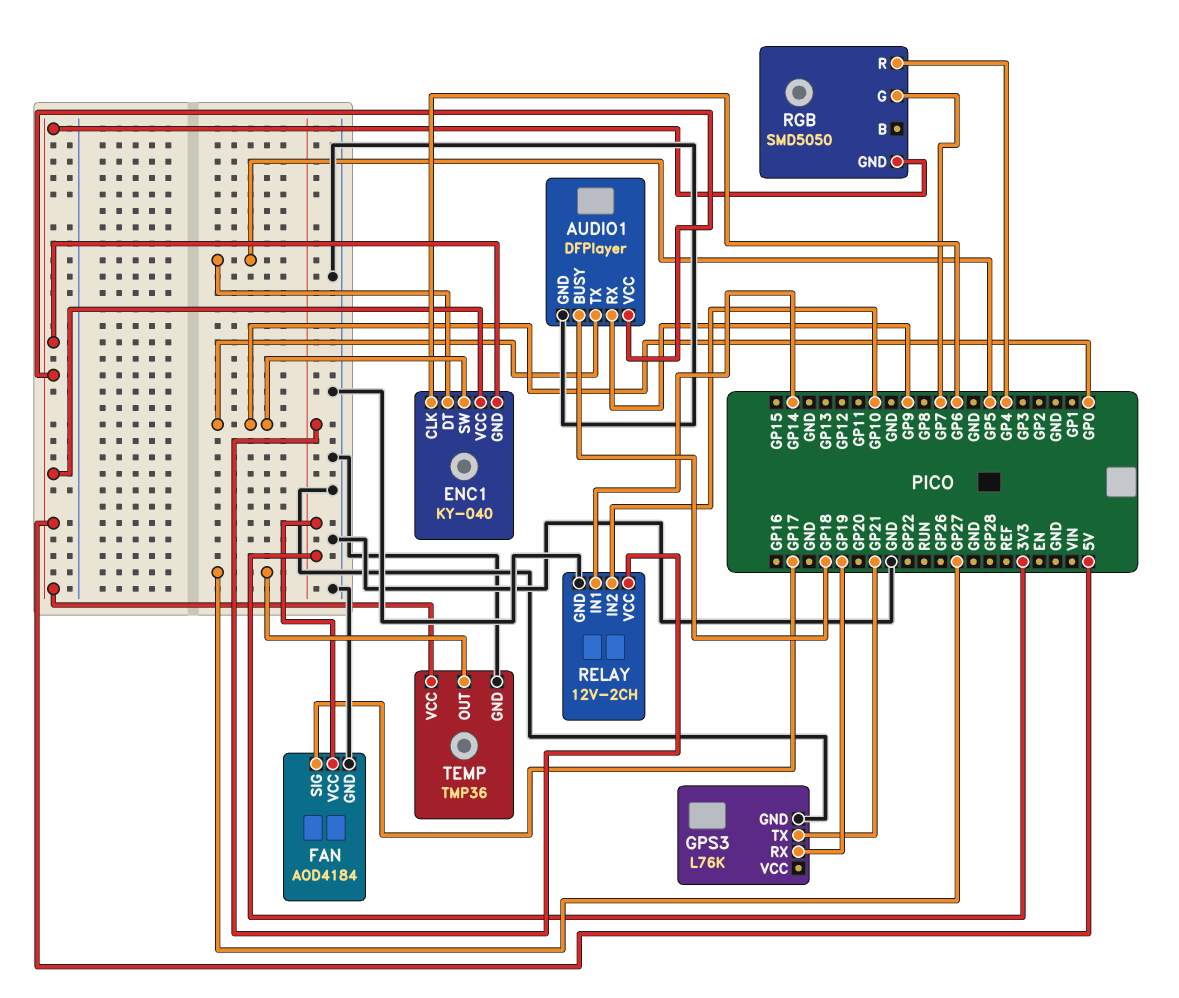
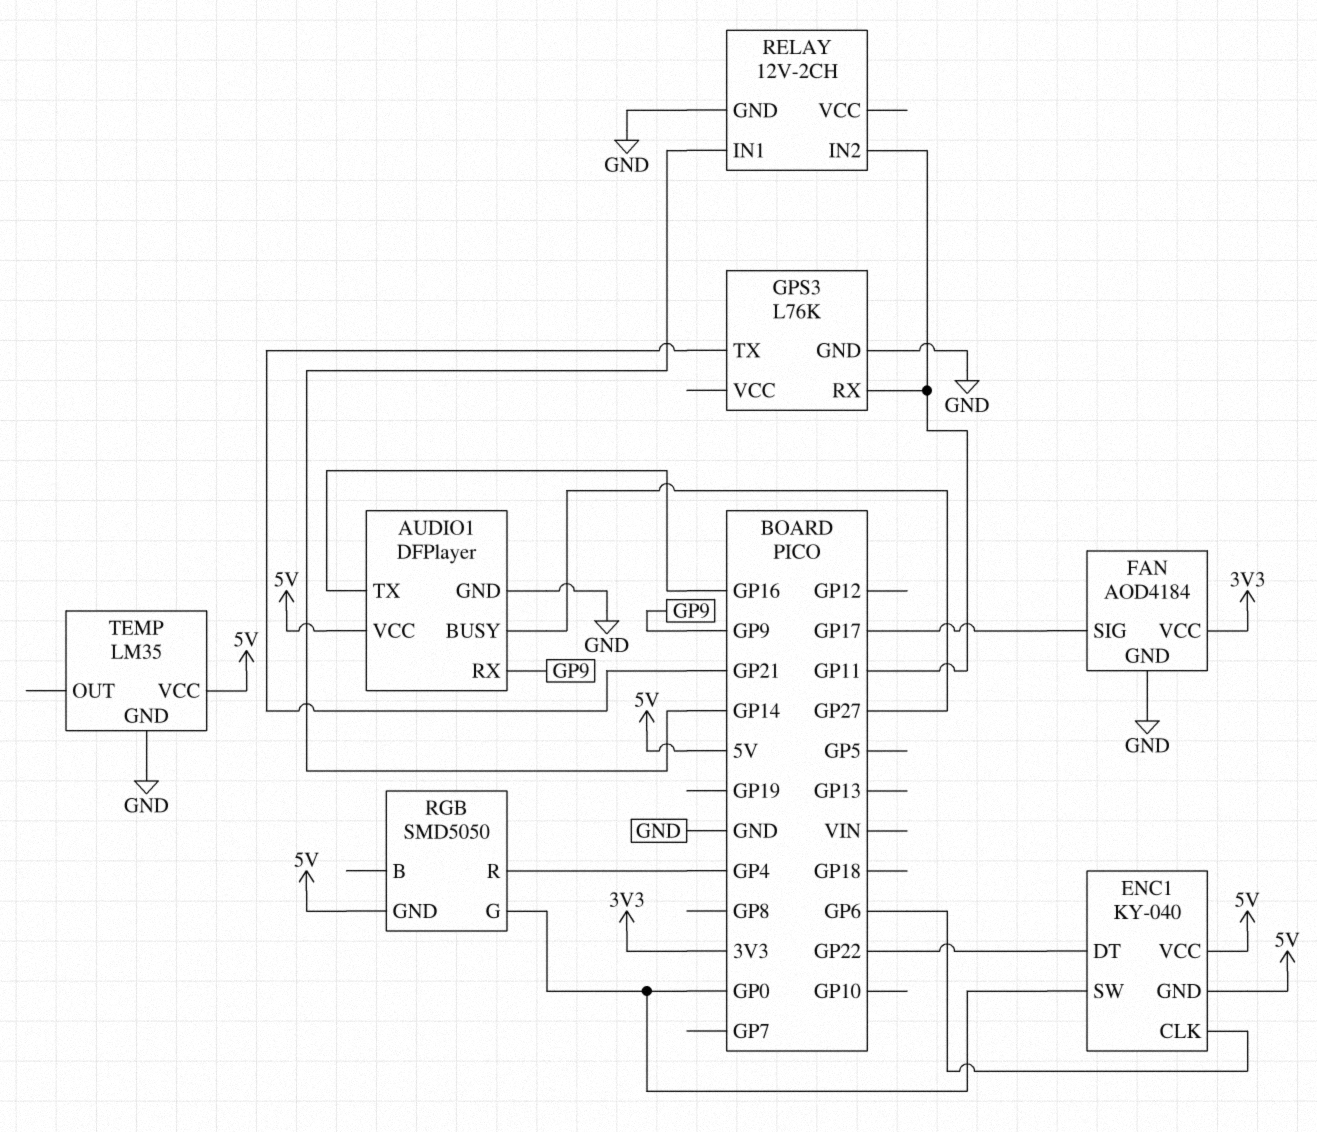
AUDIO1 pin BUSY: GP18 -> GP27
AUDIO1 pin TX: GP0 -> GP16
ENC1 pin DT: GP5 -> GP22
GPS3 pin RX: GP19 -> GP11
RELAY pin IN2: GP10 -> GP11
RELAY pin VCC: 3V3 -> none
RGB pin G: GP7 -> GP0
TEMP: TMP36 -> LM35
TEMP pin OUT: GP27 -> none

